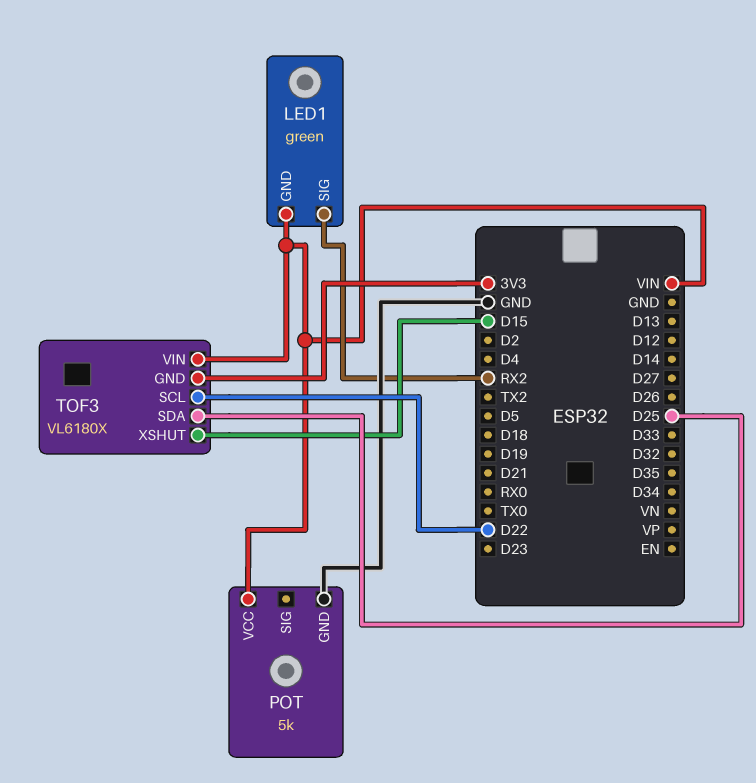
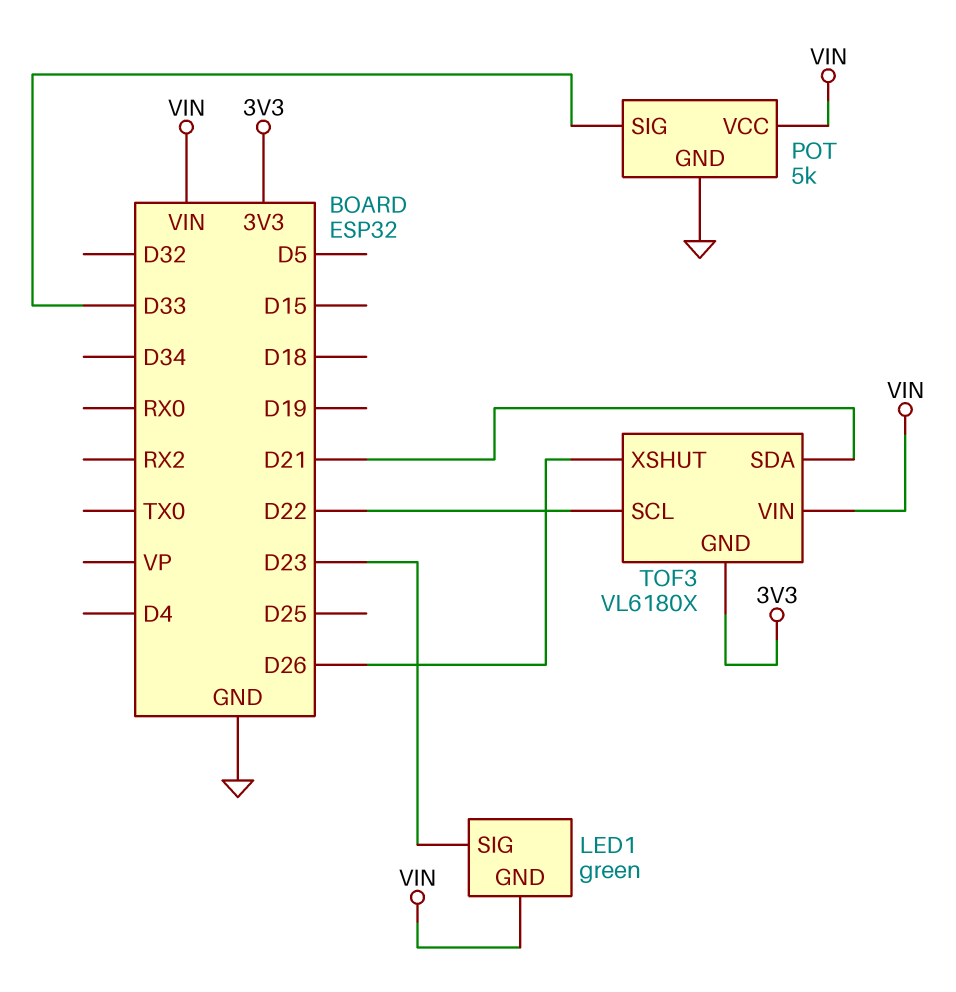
LED1 pin SIG: RX2 -> D23
POT pin SIG: none -> D33
TOF3 pin SDA: D25 -> D21
TOF3 pin XSHUT: D15 -> D26

